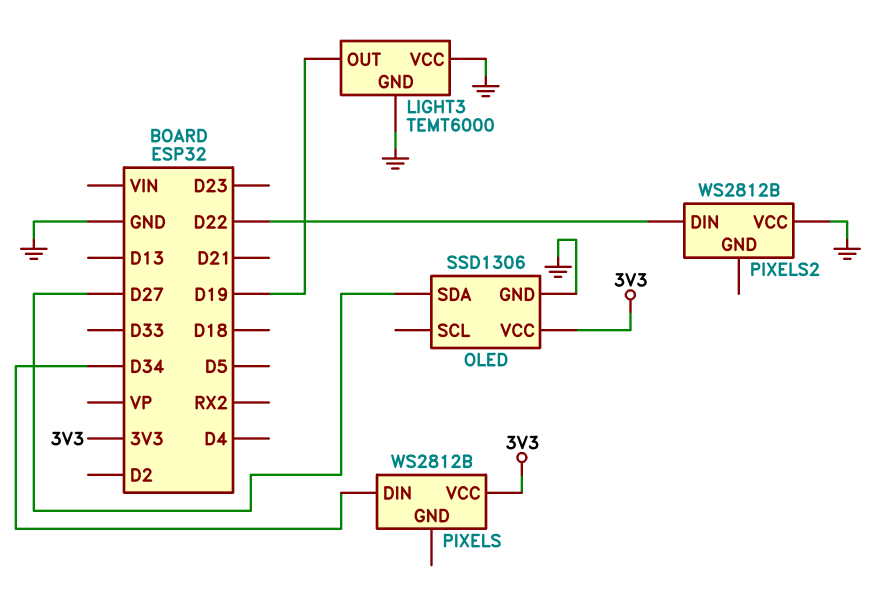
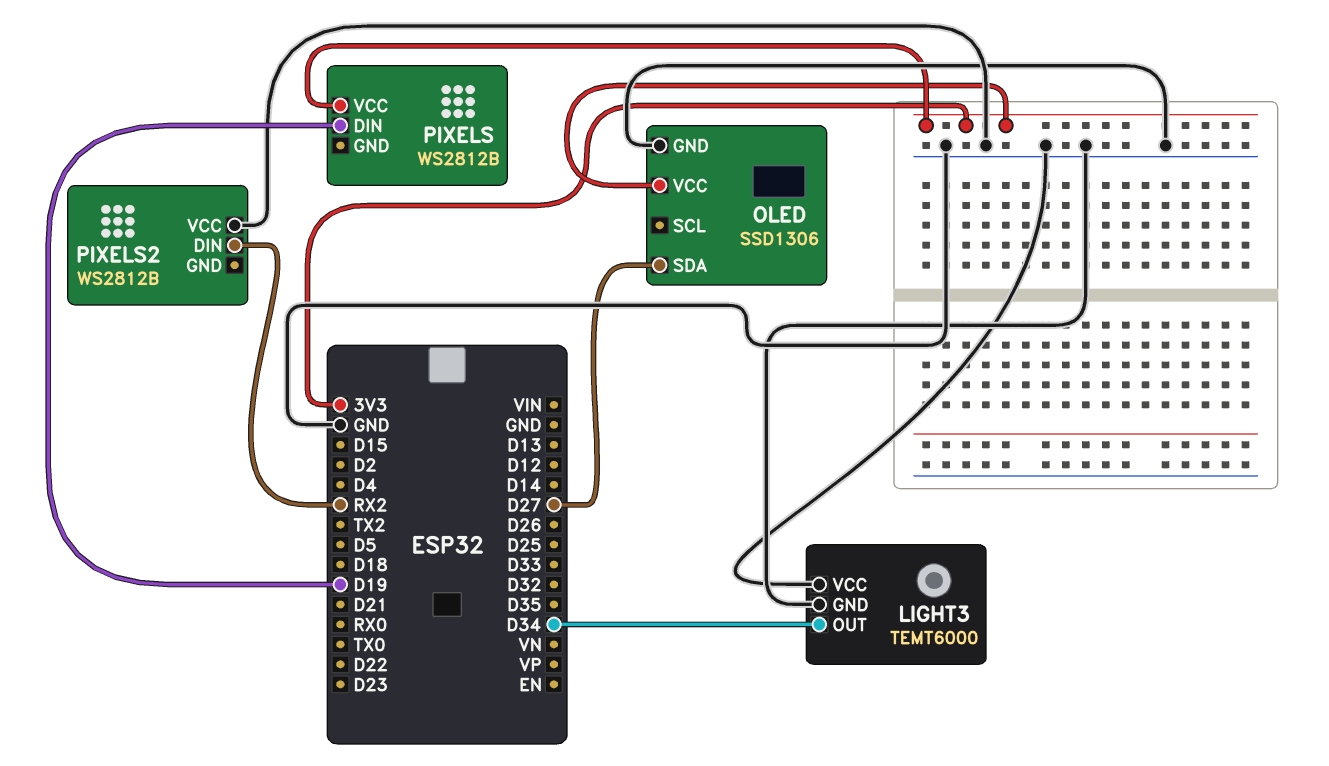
LIGHT3 pin OUT: D19 -> D34
PIXELS pin DIN: D34 -> D19
PIXELS2 pin DIN: D22 -> RX2

